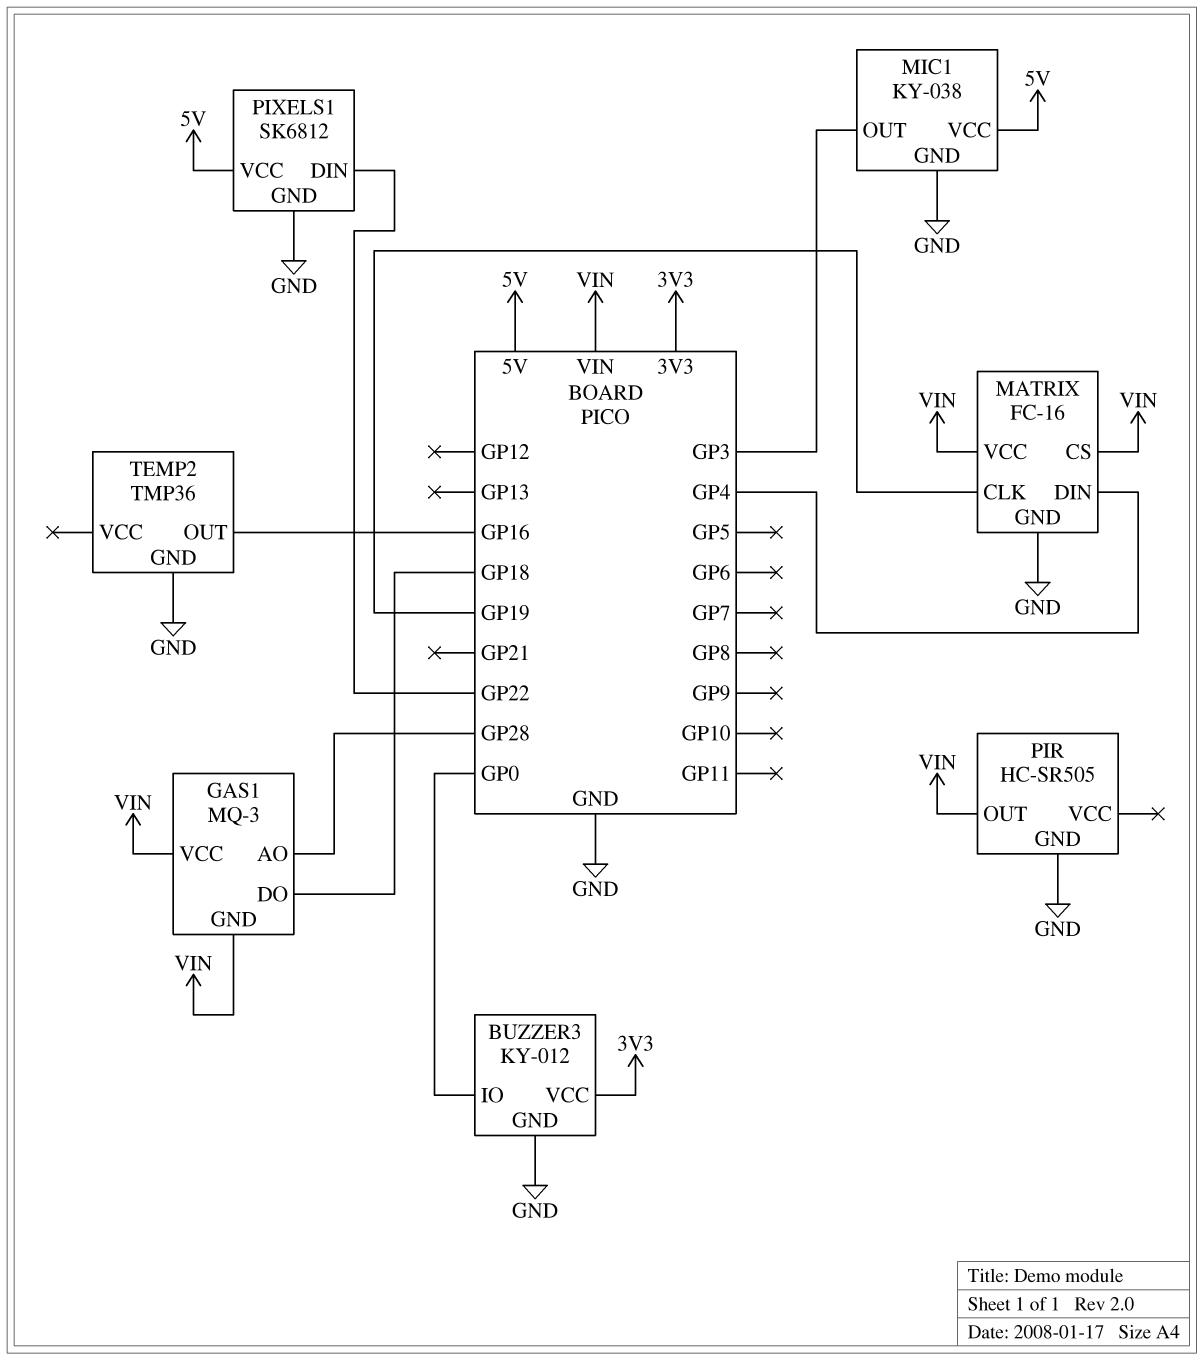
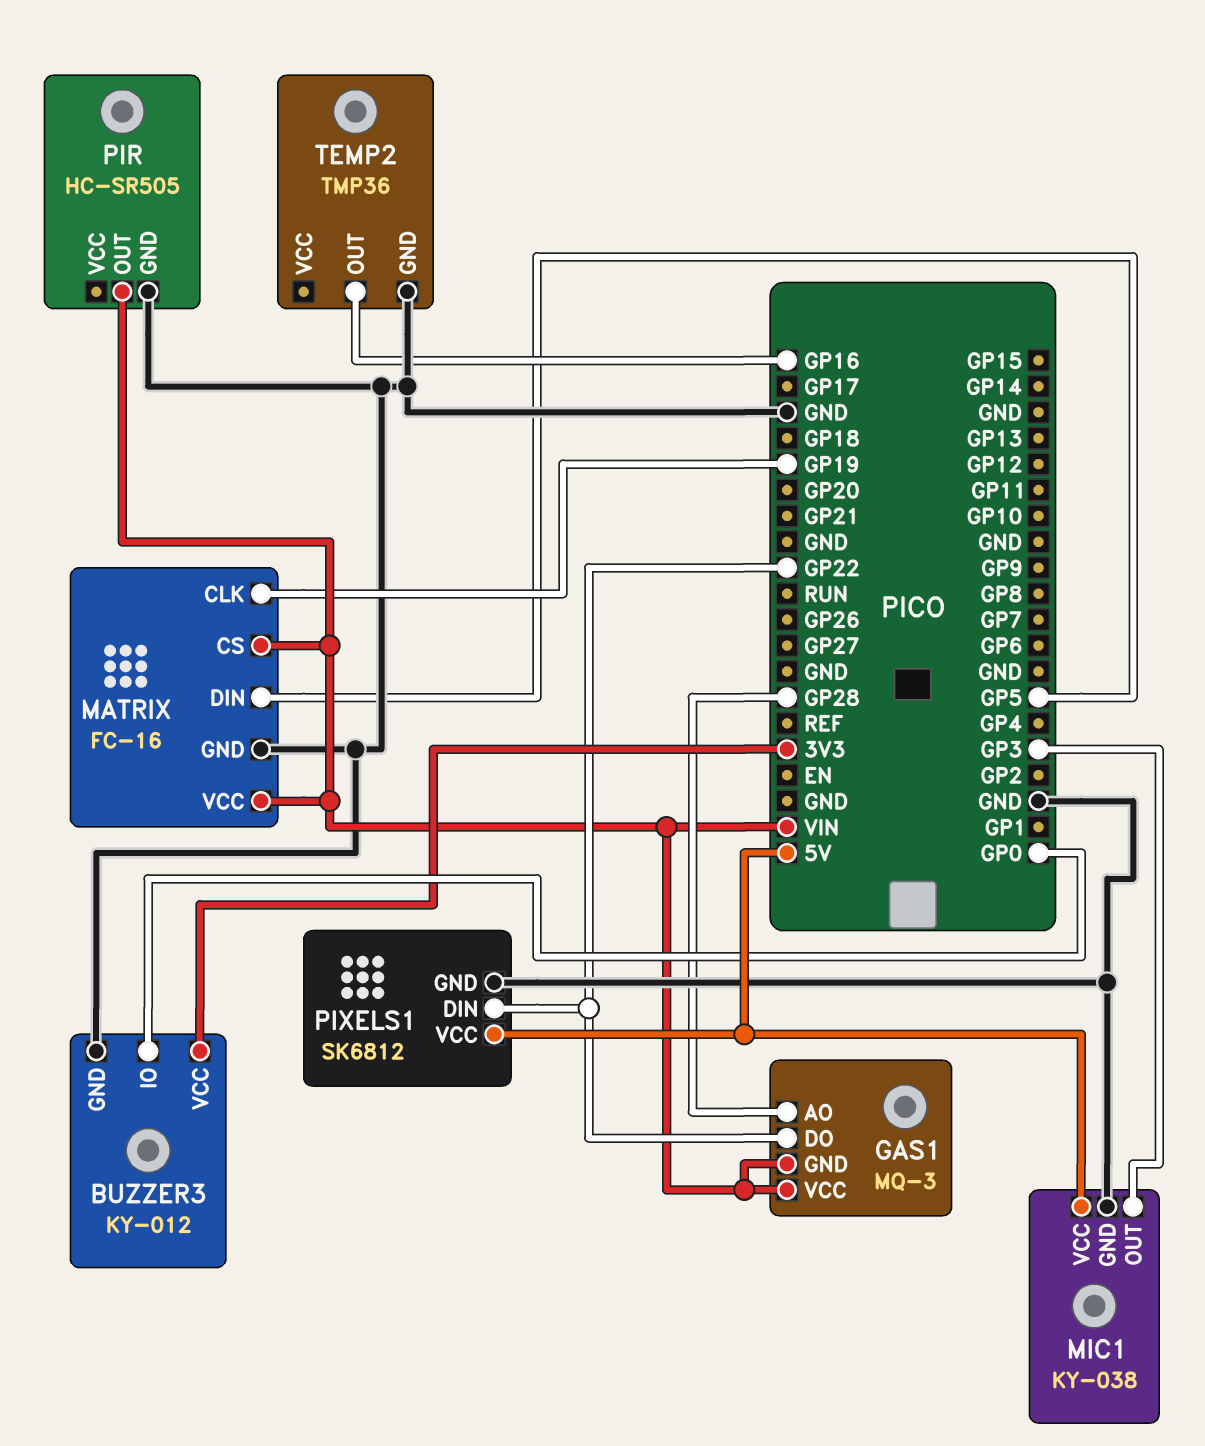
GAS1 pin DO: GP18 -> GP22
MATRIX pin DIN: GP4 -> GP5

